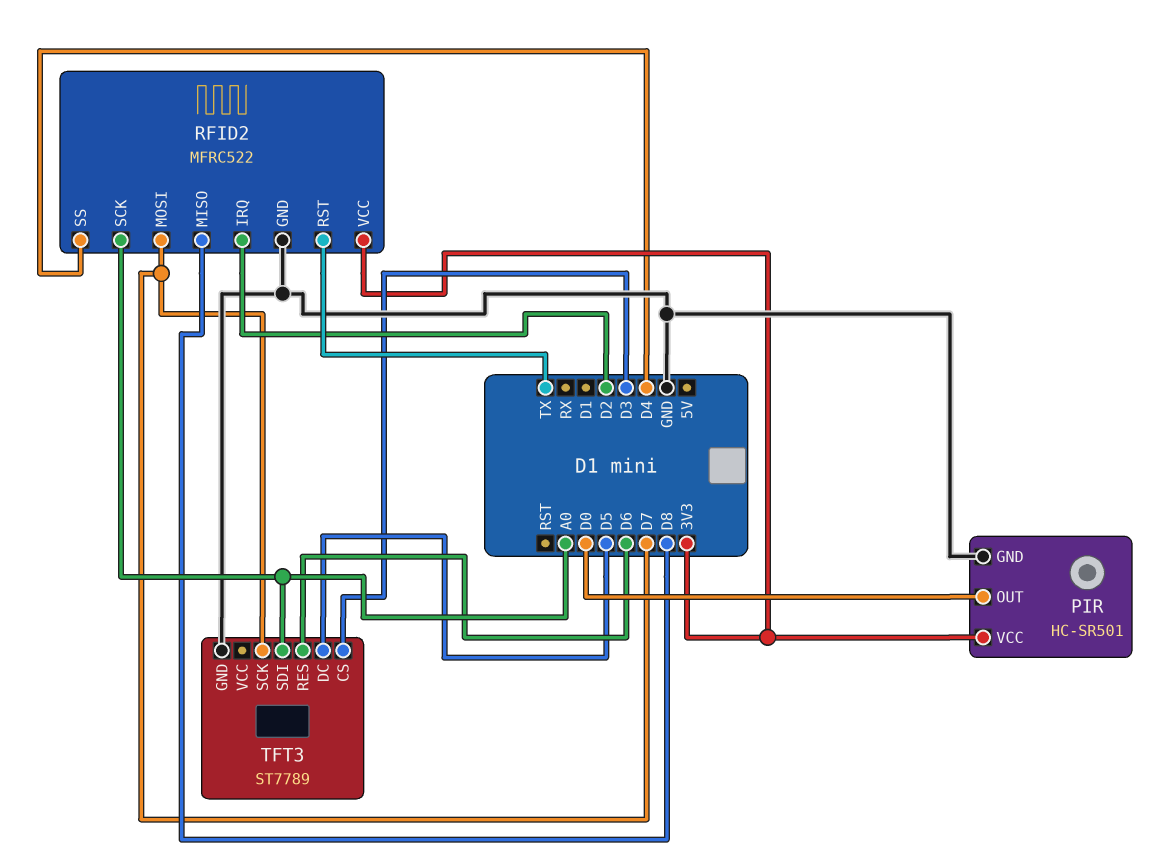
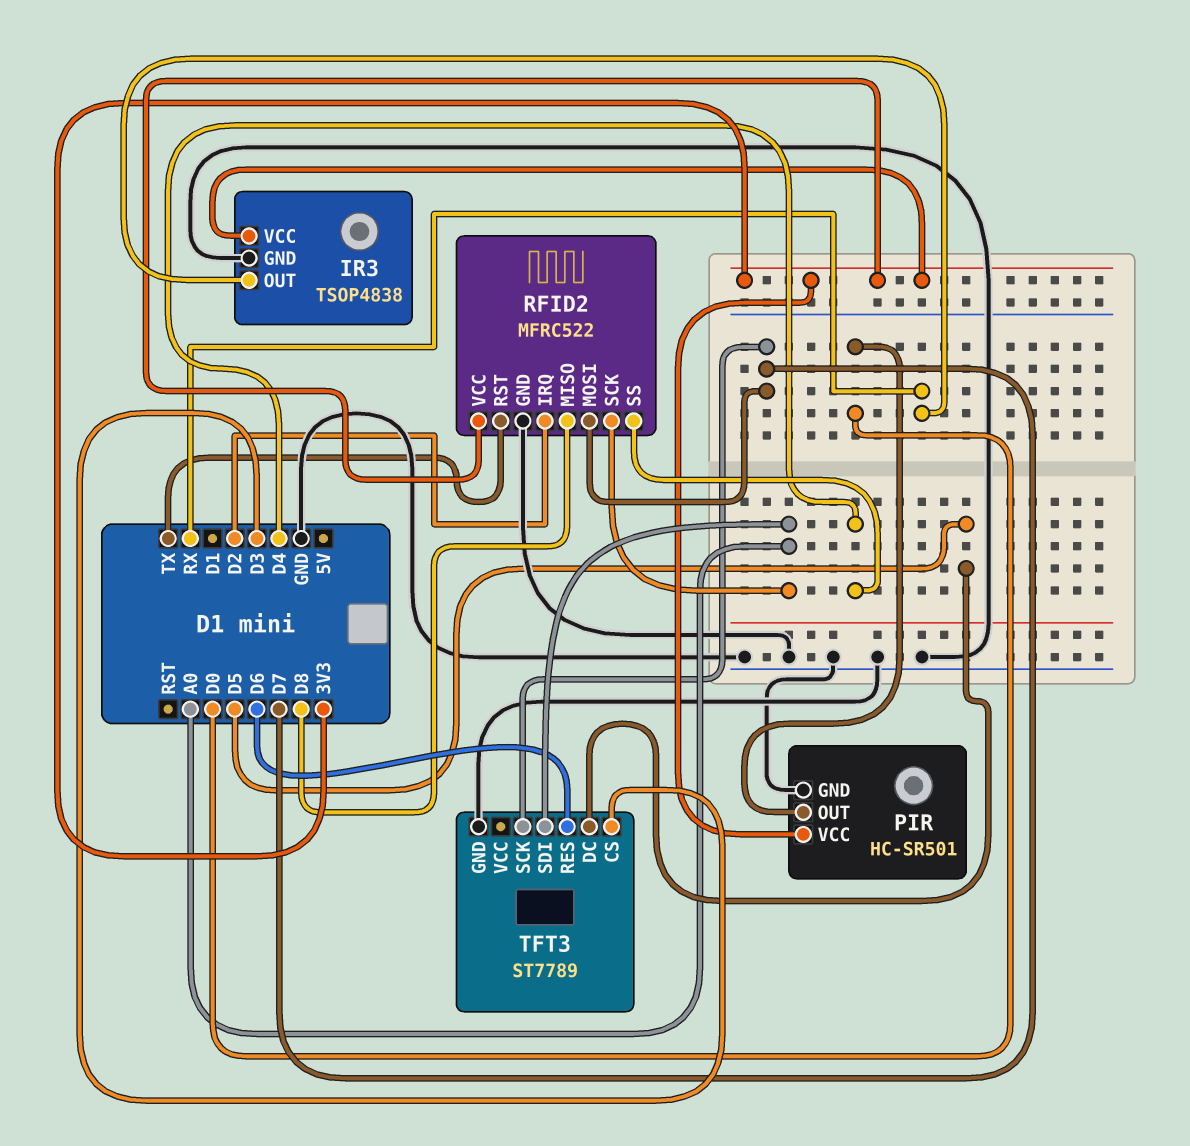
IR3: none -> TSOP4838
IR3 pin GND: none -> GND
IR3 pin OUT: none -> RX
IR3 pin VCC: none -> 3V3

